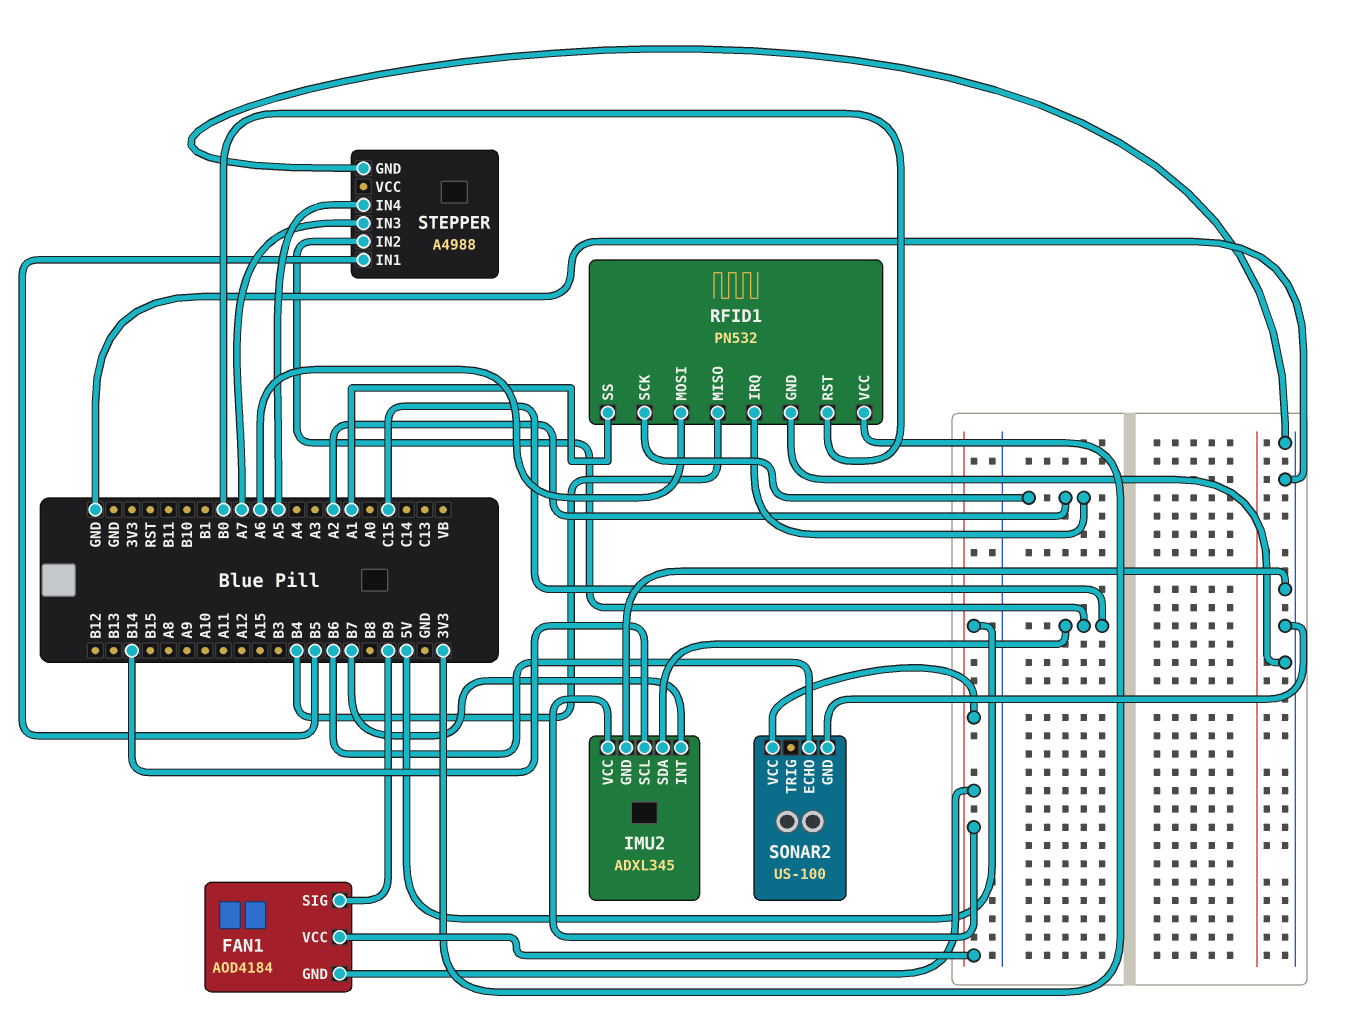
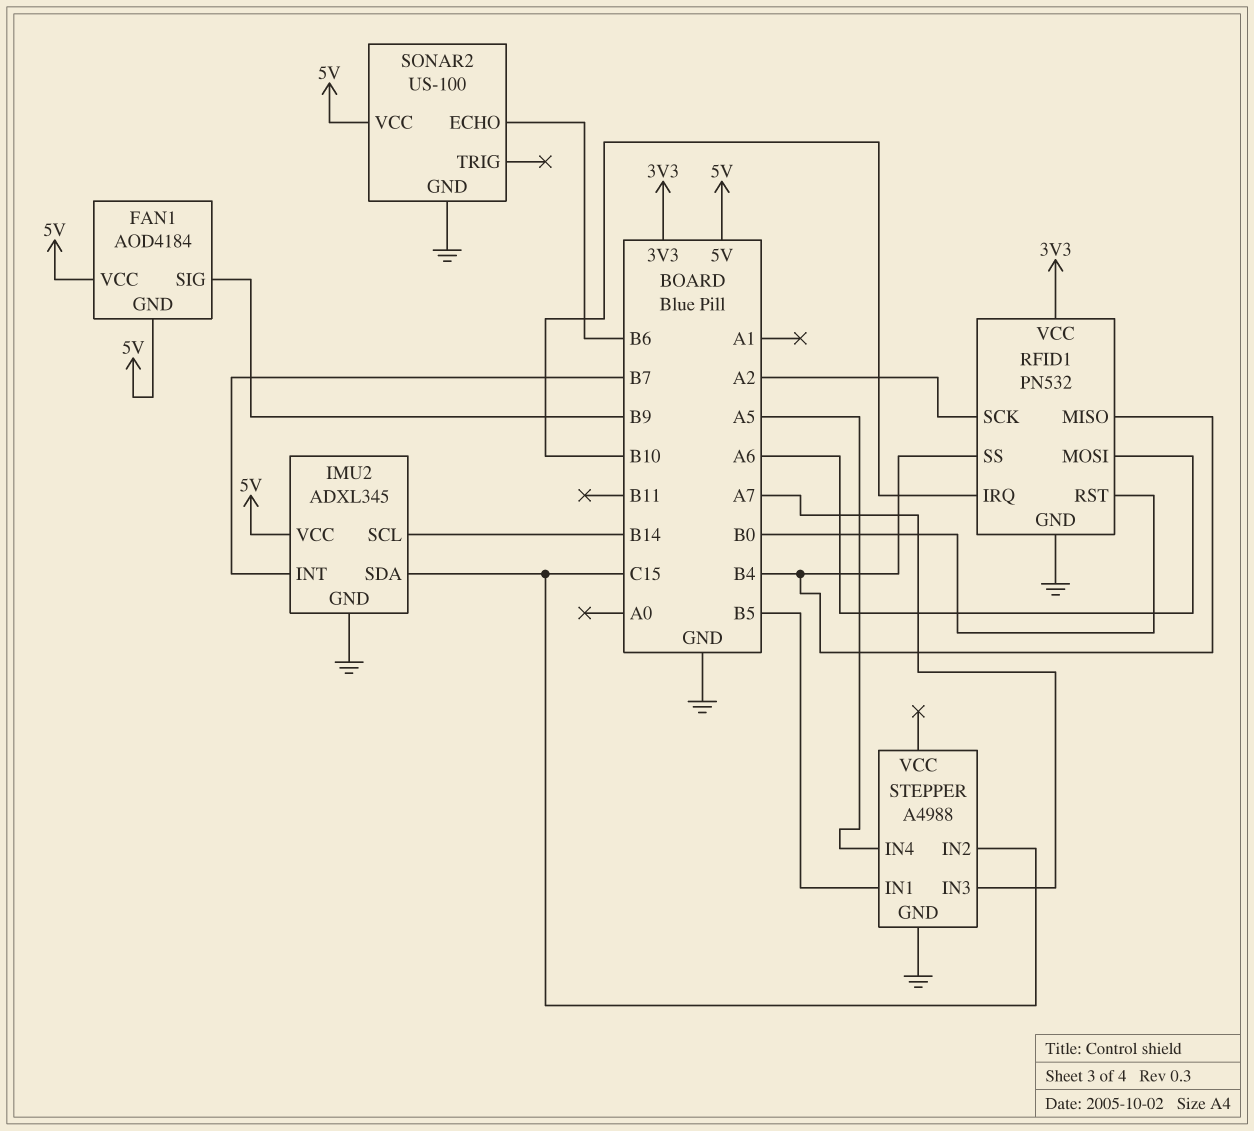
RFID1 pin IRQ: A2 -> B10
RFID1 pin SS: A1 -> B4

